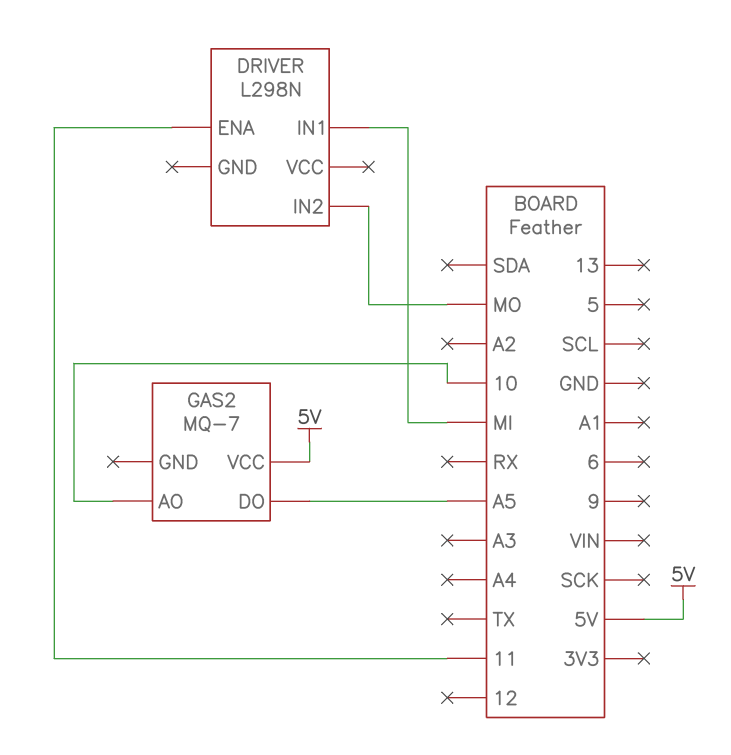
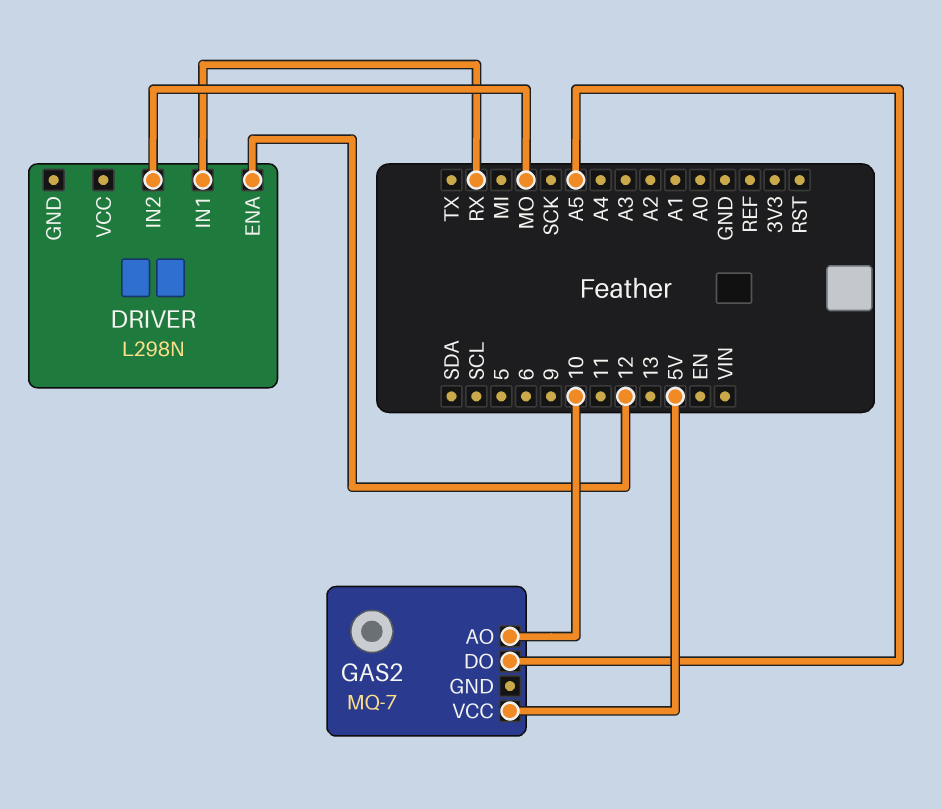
DRIVER pin ENA: 11 -> 12
DRIVER pin IN1: MI -> RX

